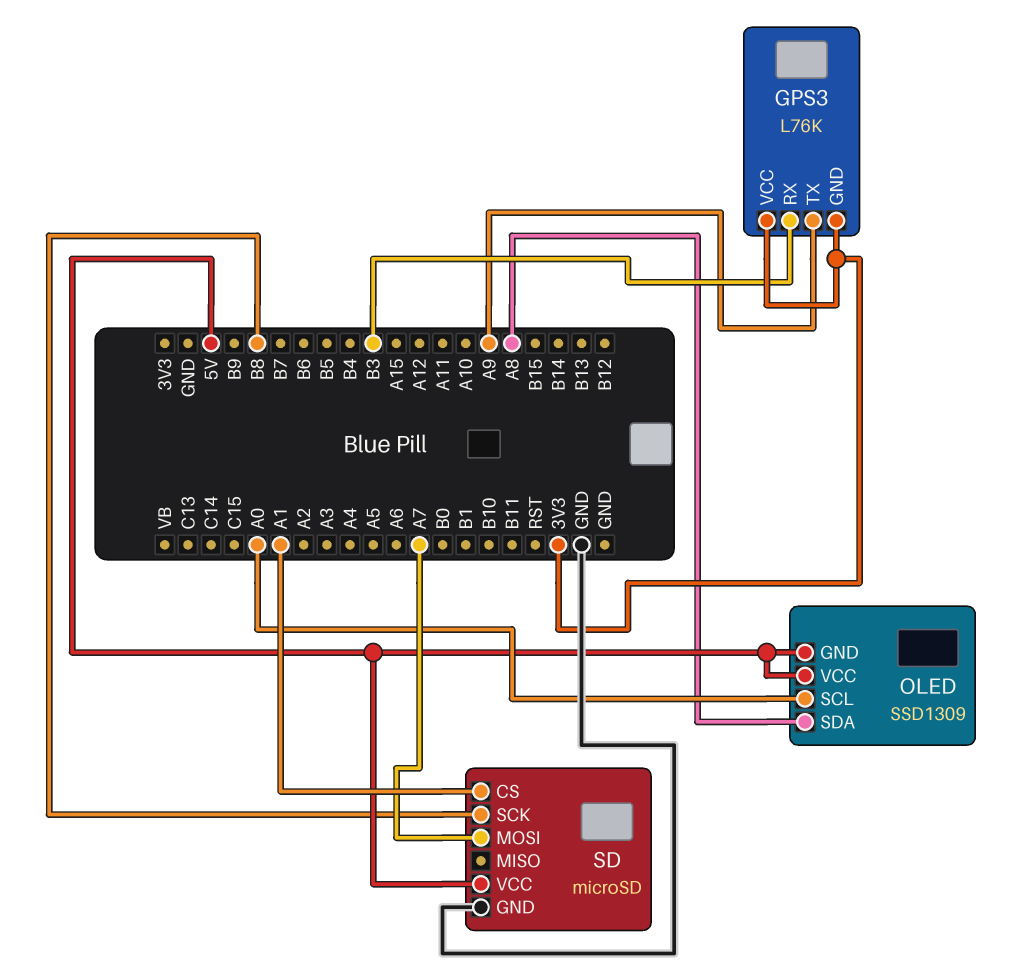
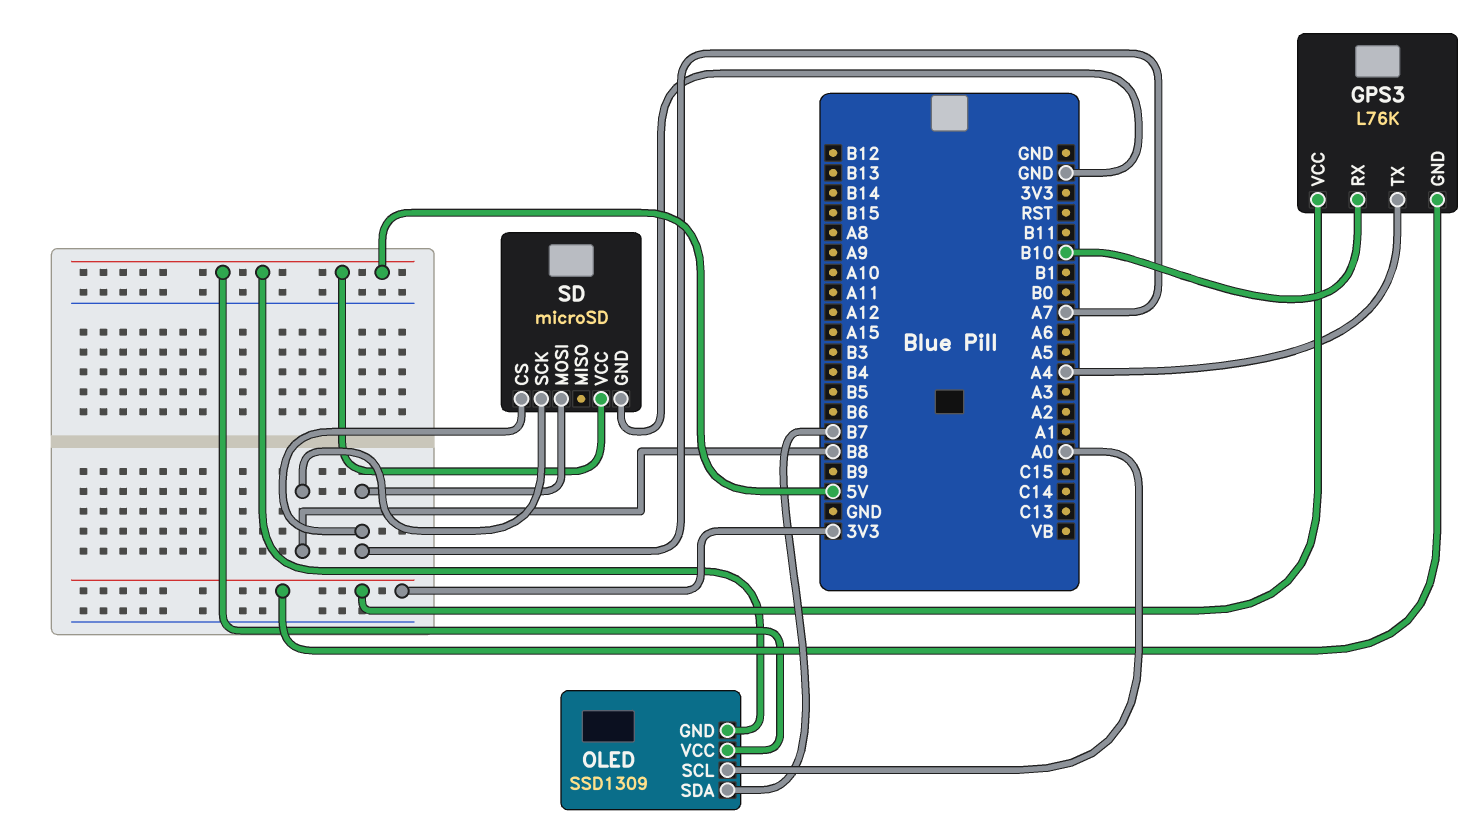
GPS3 pin RX: B3 -> B10
GPS3 pin TX: A9 -> A4
OLED pin SDA: A8 -> B7
SD pin CS: A1 -> A7

